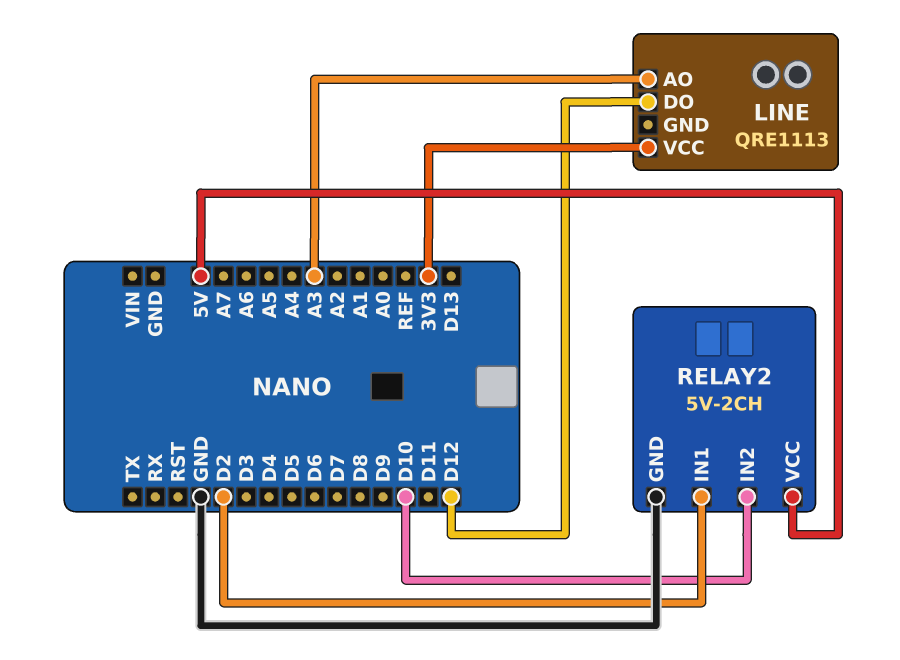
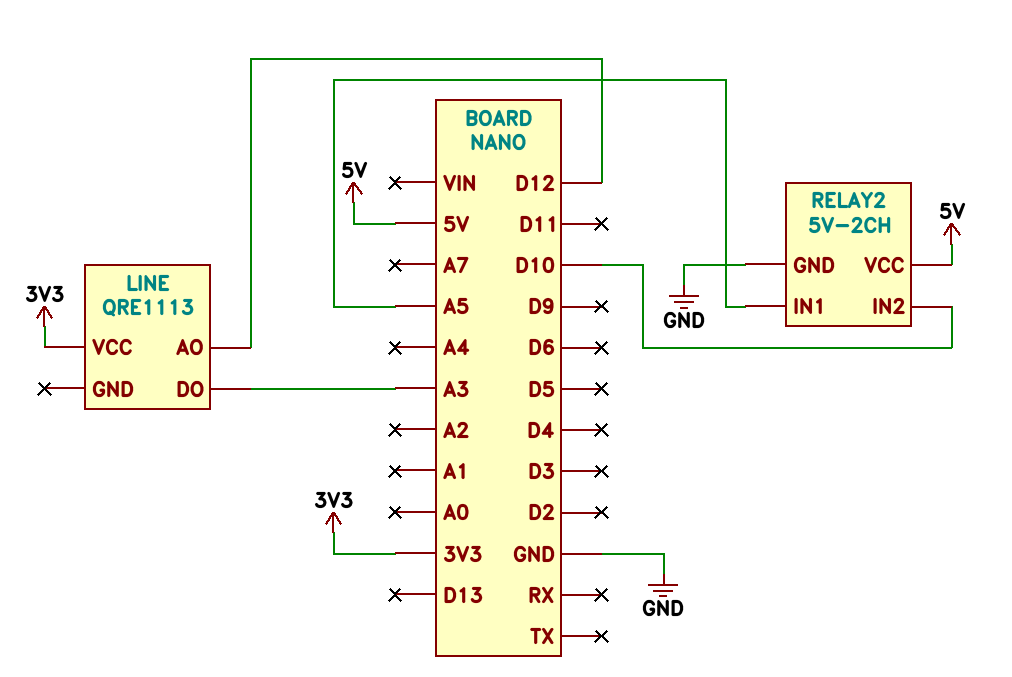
LINE pin AO: A3 -> D12
LINE pin DO: D12 -> A3
RELAY2 pin IN1: D2 -> A5

